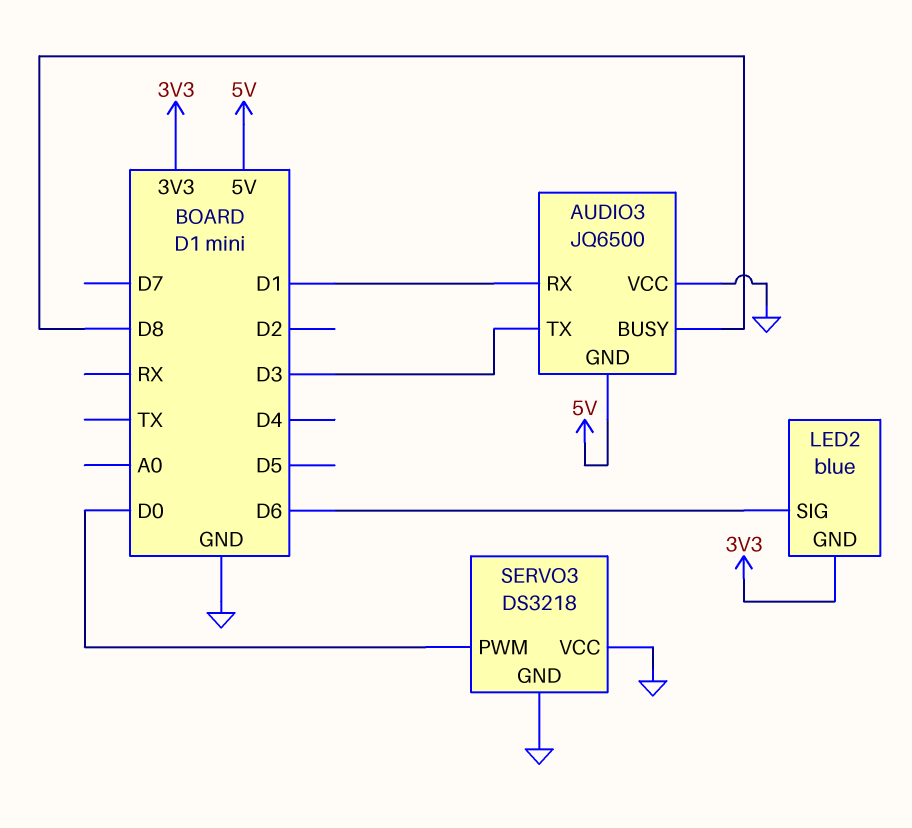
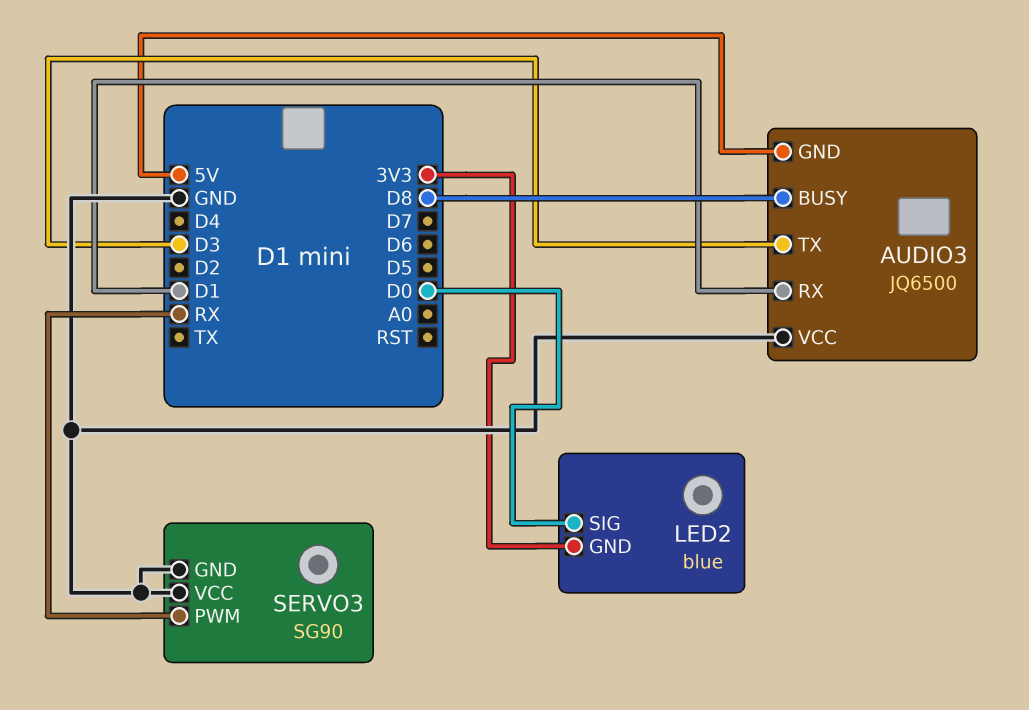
LED2 pin SIG: D6 -> D0
SERVO3: DS3218 -> SG90
SERVO3 pin PWM: D0 -> RX

